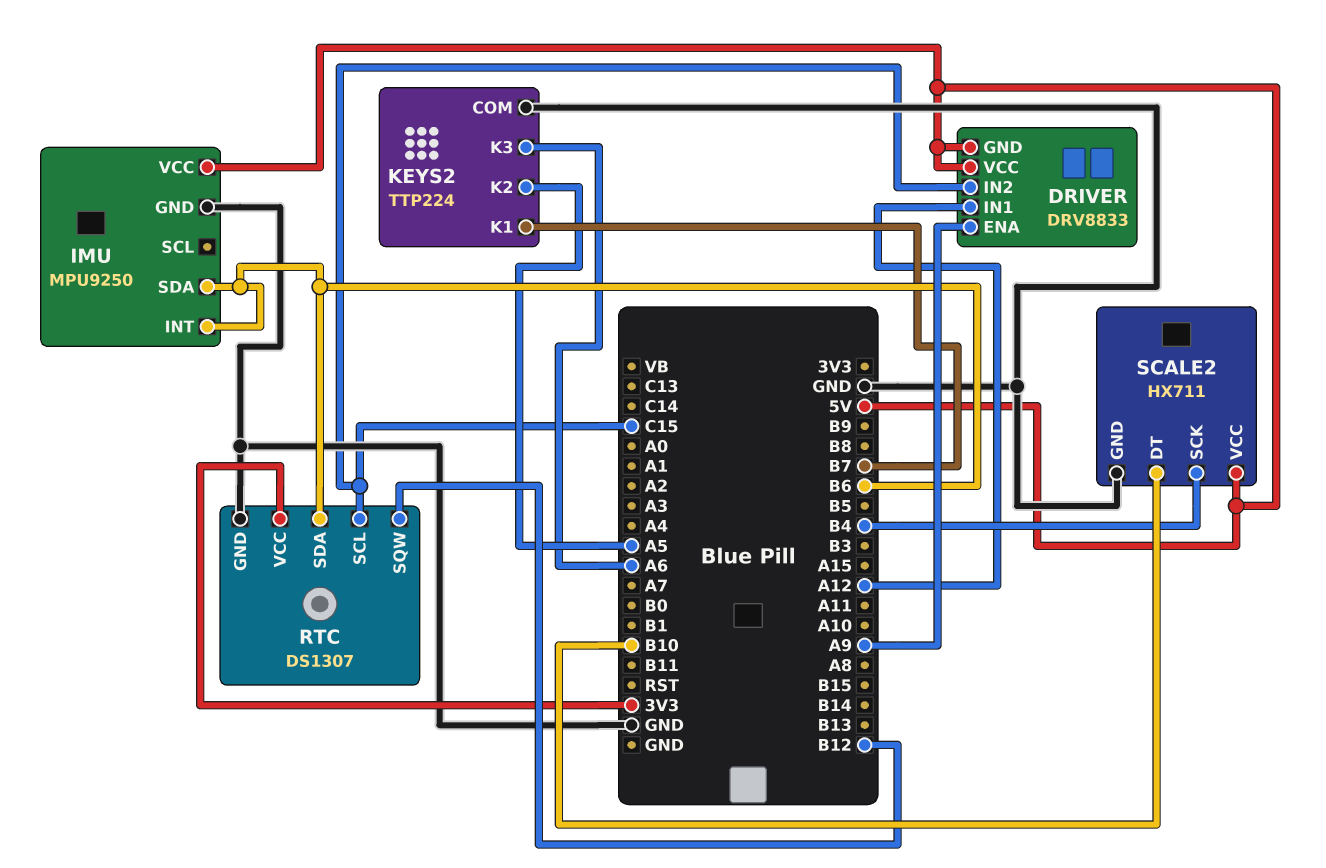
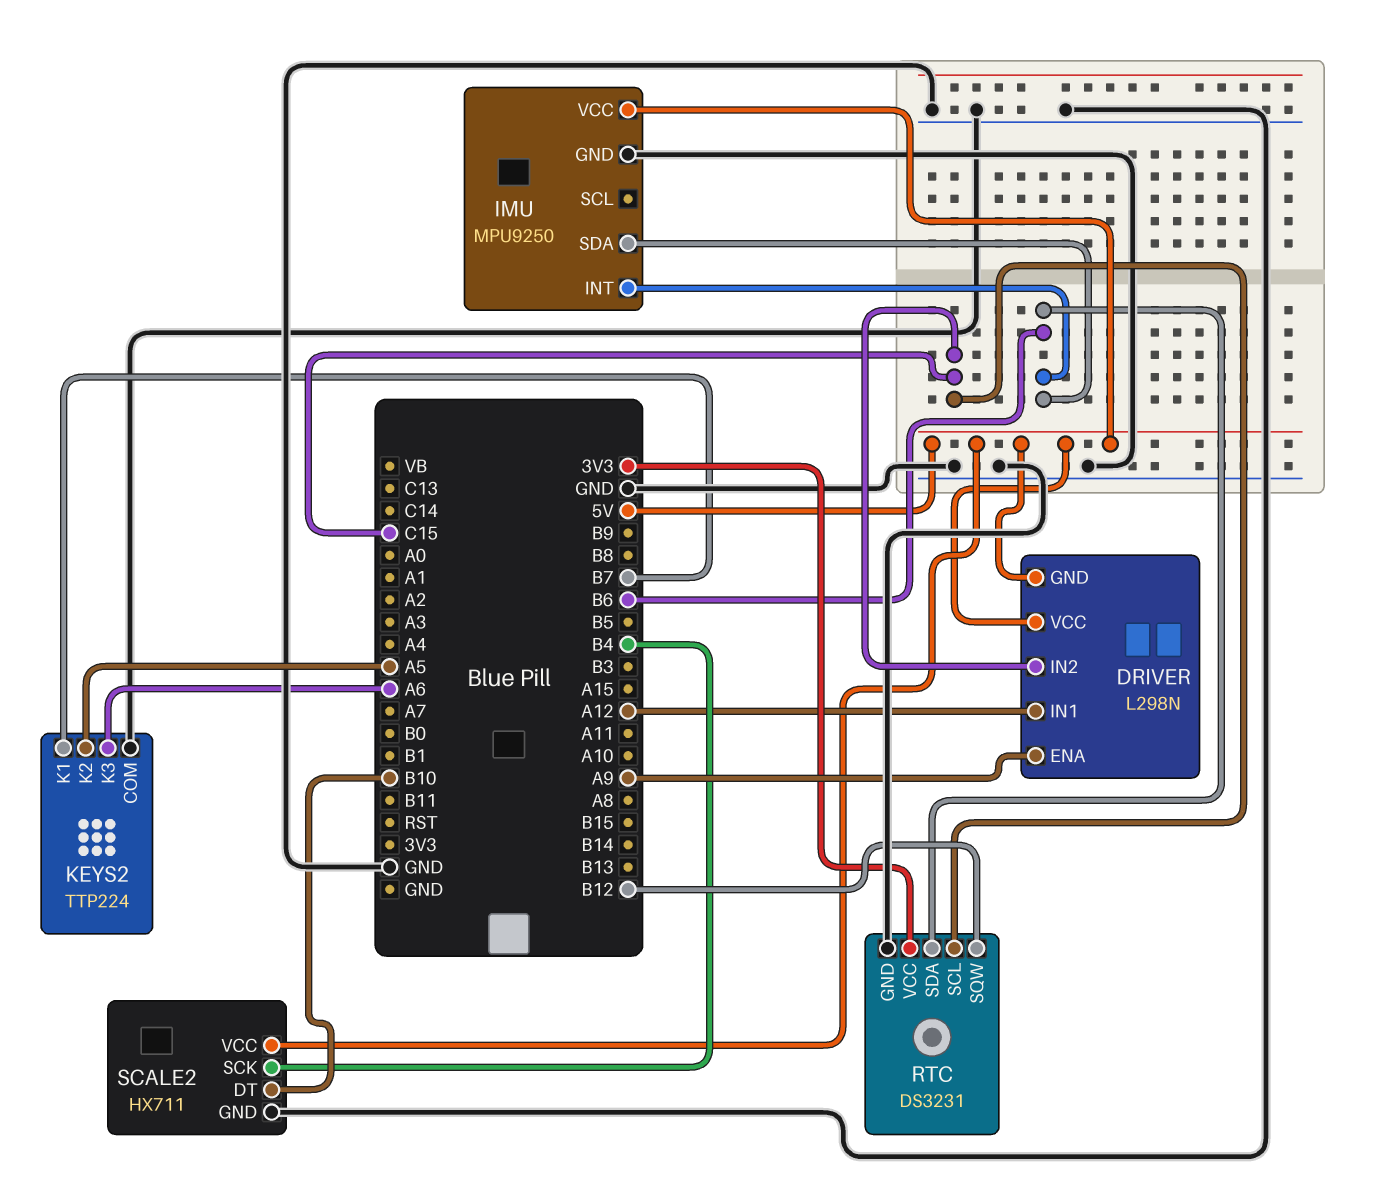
DRIVER: DRV8833 -> L298N
RTC: DS1307 -> DS3231

